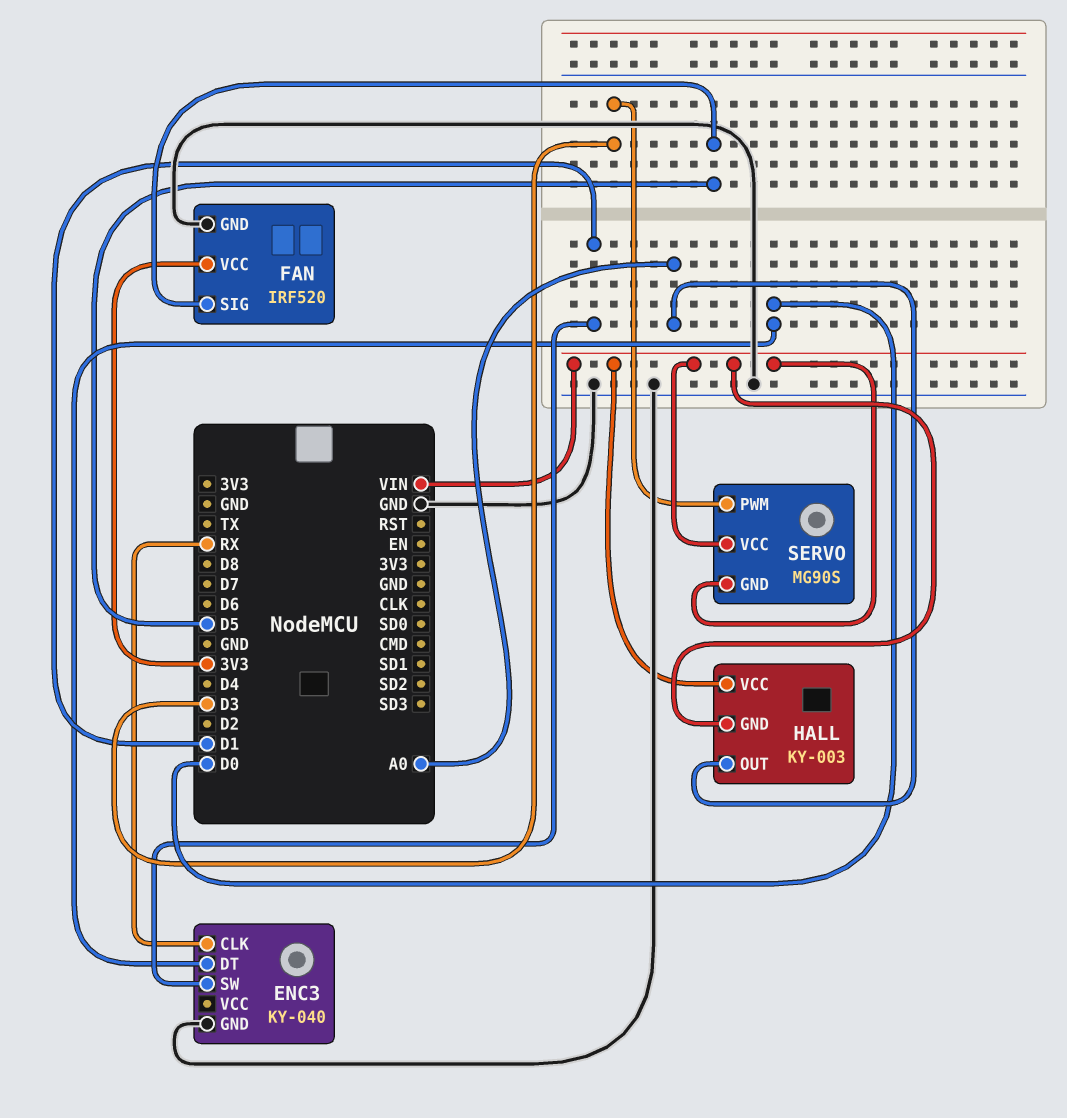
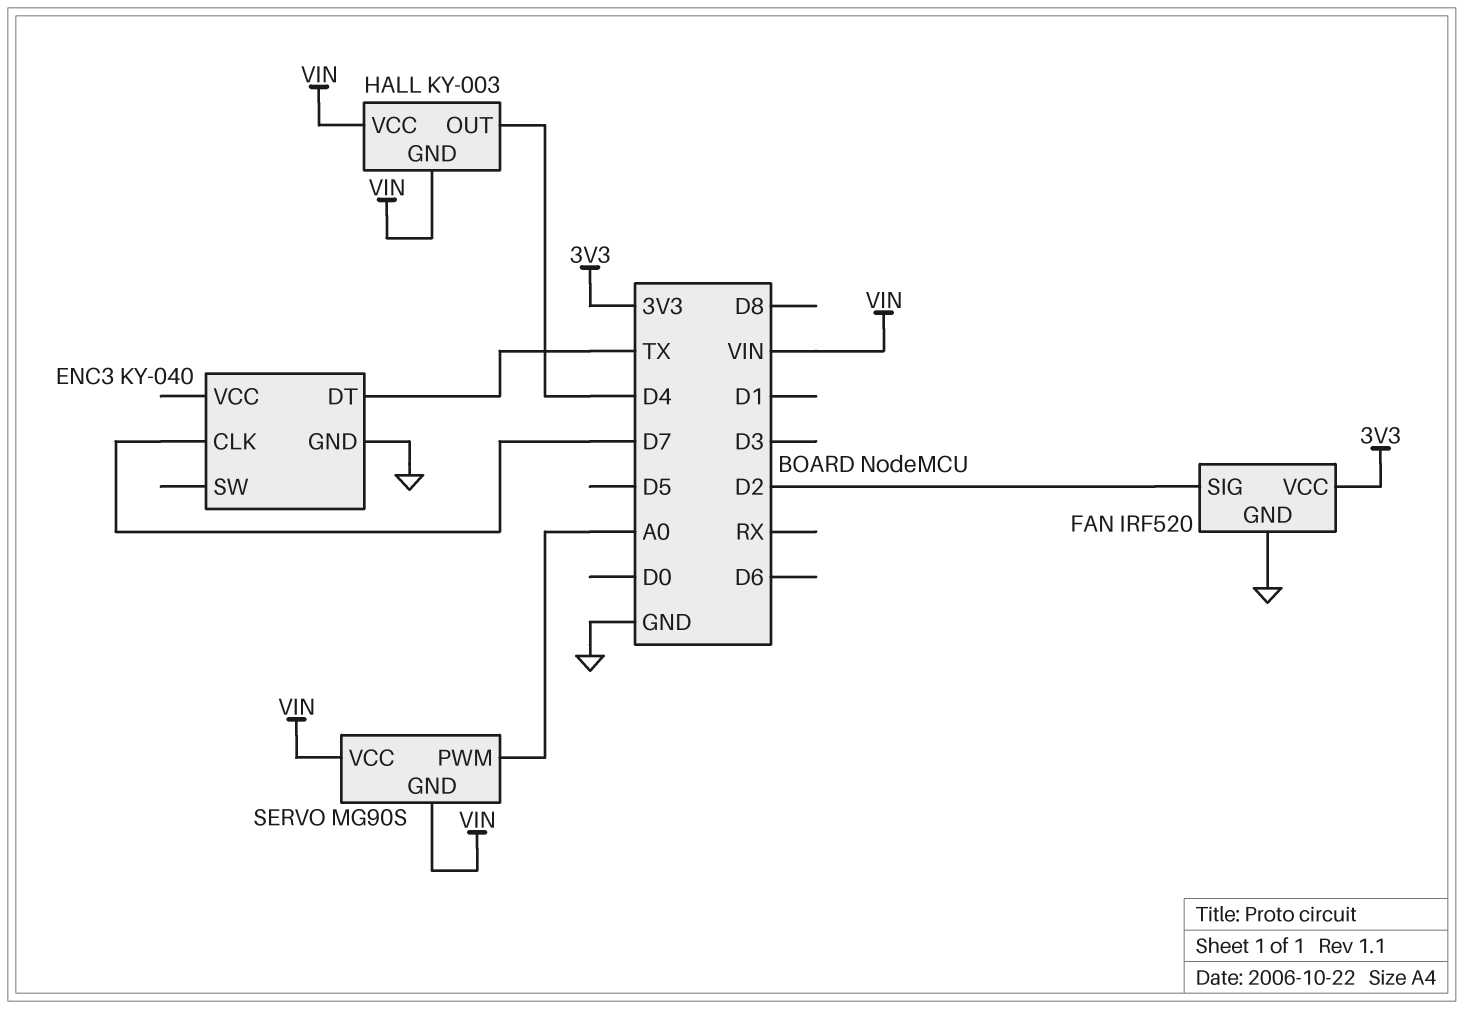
ENC3 pin CLK: RX -> D7
ENC3 pin DT: D0 -> TX
ENC3 pin SW: D1 -> none
FAN pin SIG: D5 -> D2
HALL pin OUT: A0 -> D4
SERVO pin PWM: D3 -> A0

